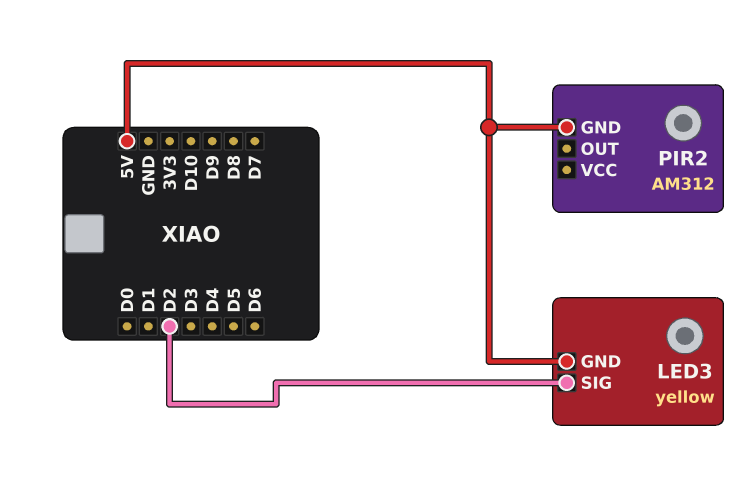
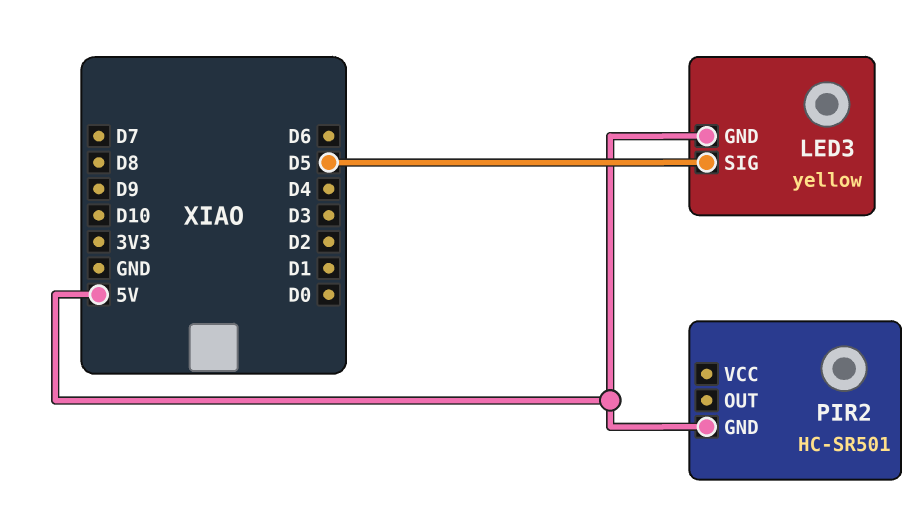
LED3 pin SIG: D2 -> D5
PIR2: AM312 -> HC-SR501

